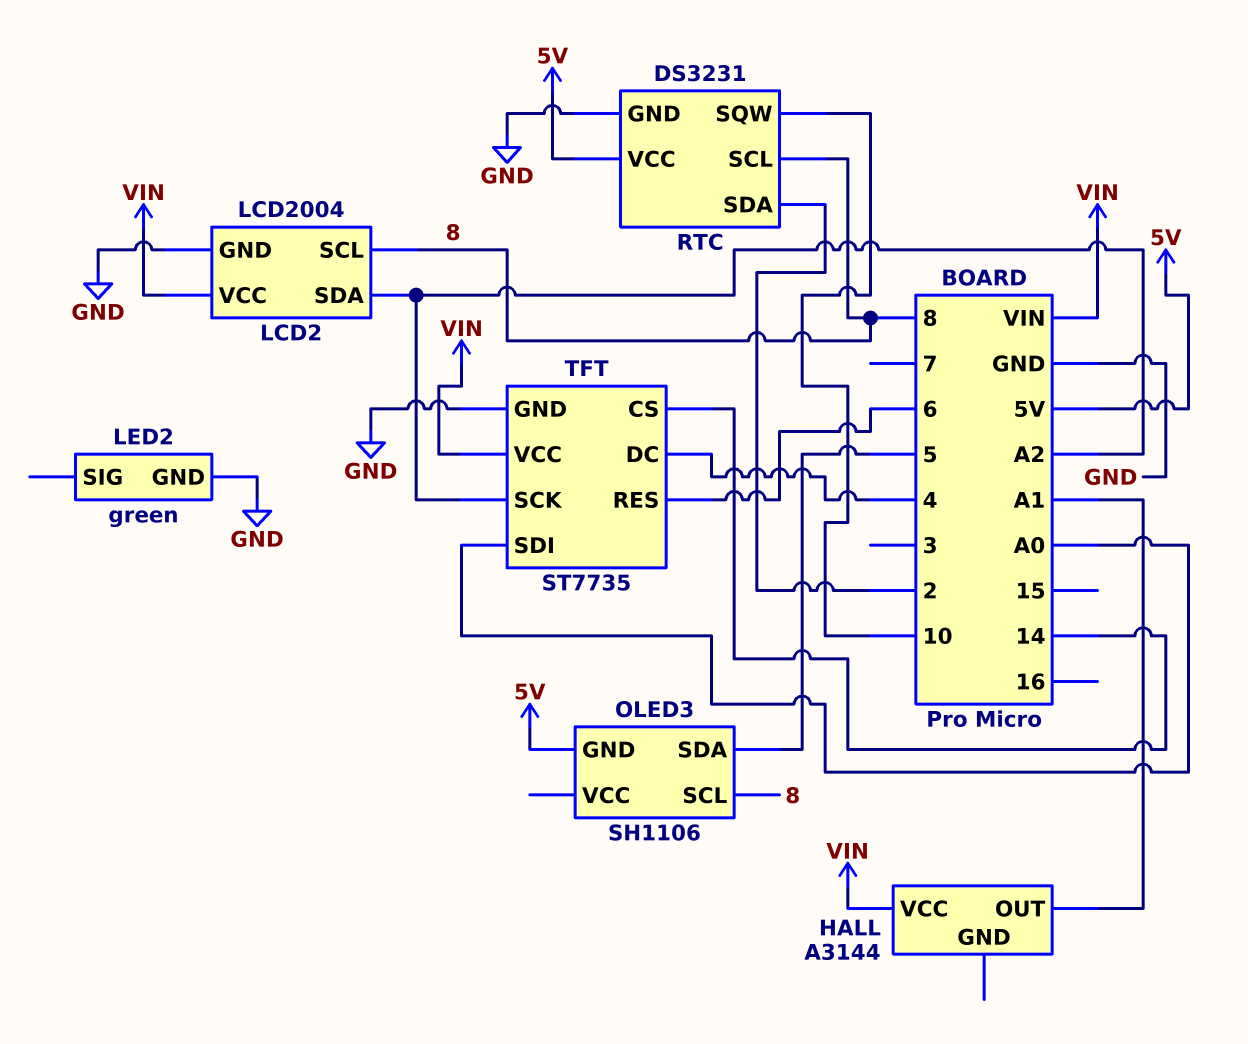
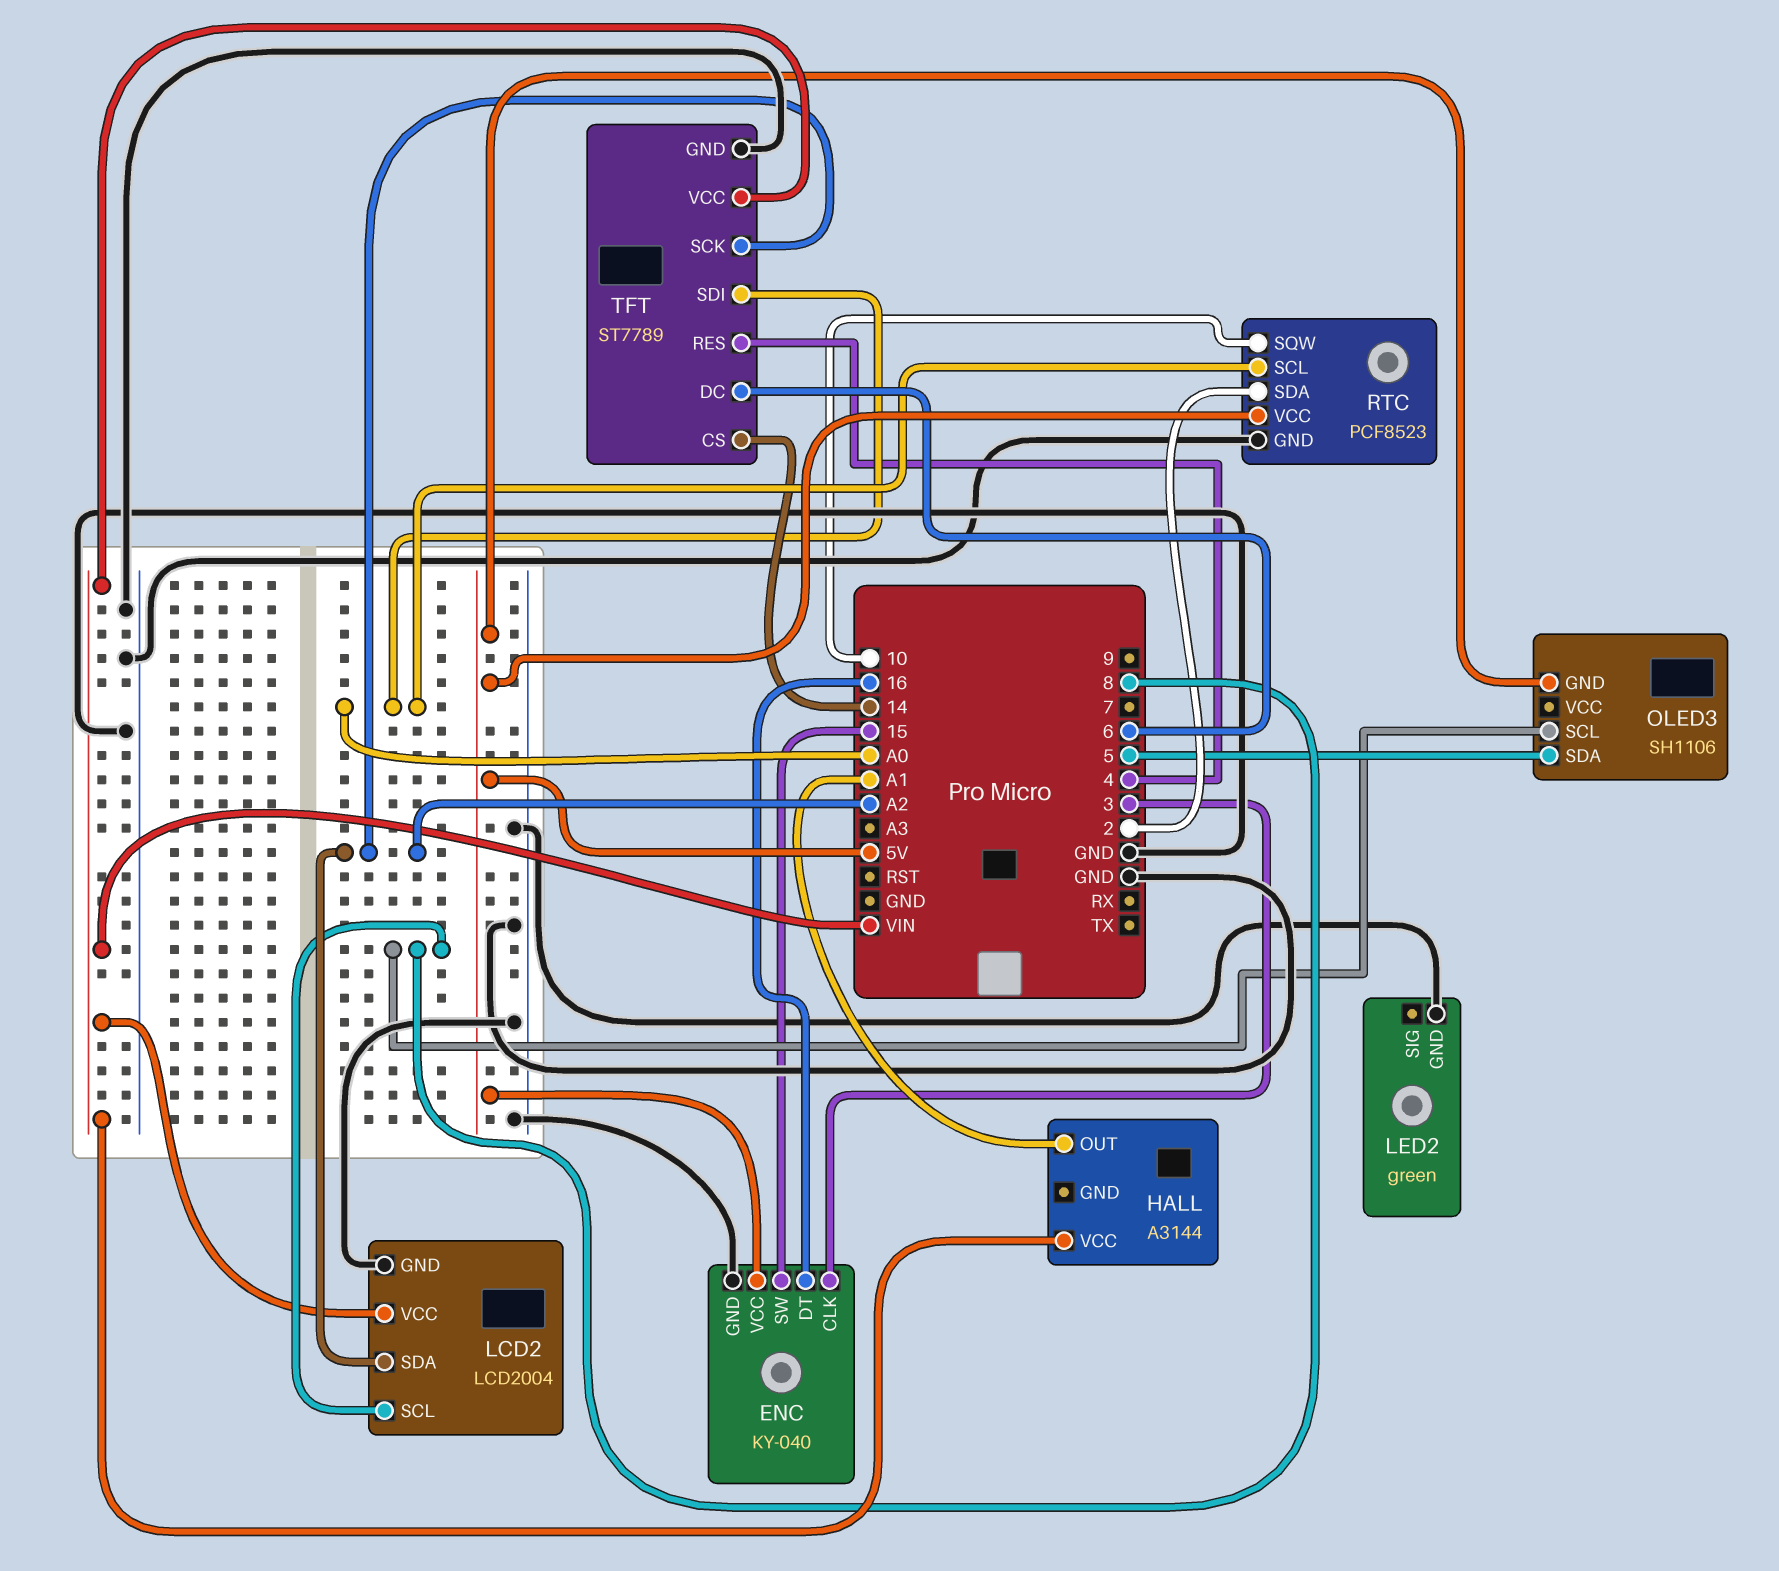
ENC: none -> KY-040
ENC pin CLK: none -> 3
ENC pin DT: none -> 16
ENC pin GND: none -> GND
ENC pin SW: none -> 15
ENC pin VCC: none -> 5V
RTC: DS3231 -> PCF8523
RTC pin SCL: 8 -> A0
TFT: ST7735 -> ST7789
TFT pin DC: 4 -> 6
TFT pin RES: 6 -> 4

